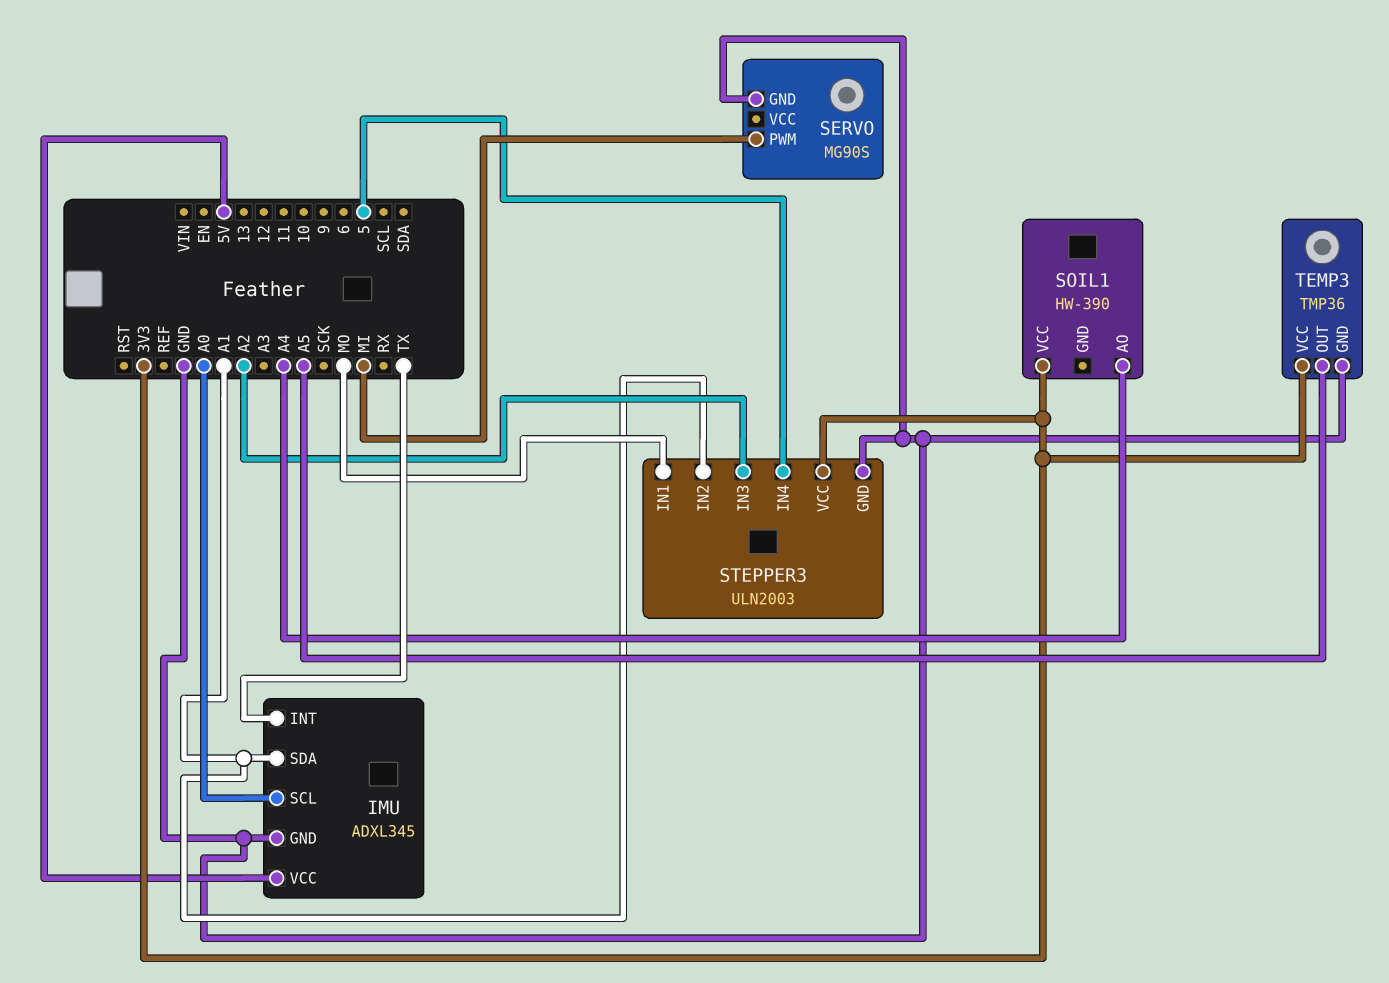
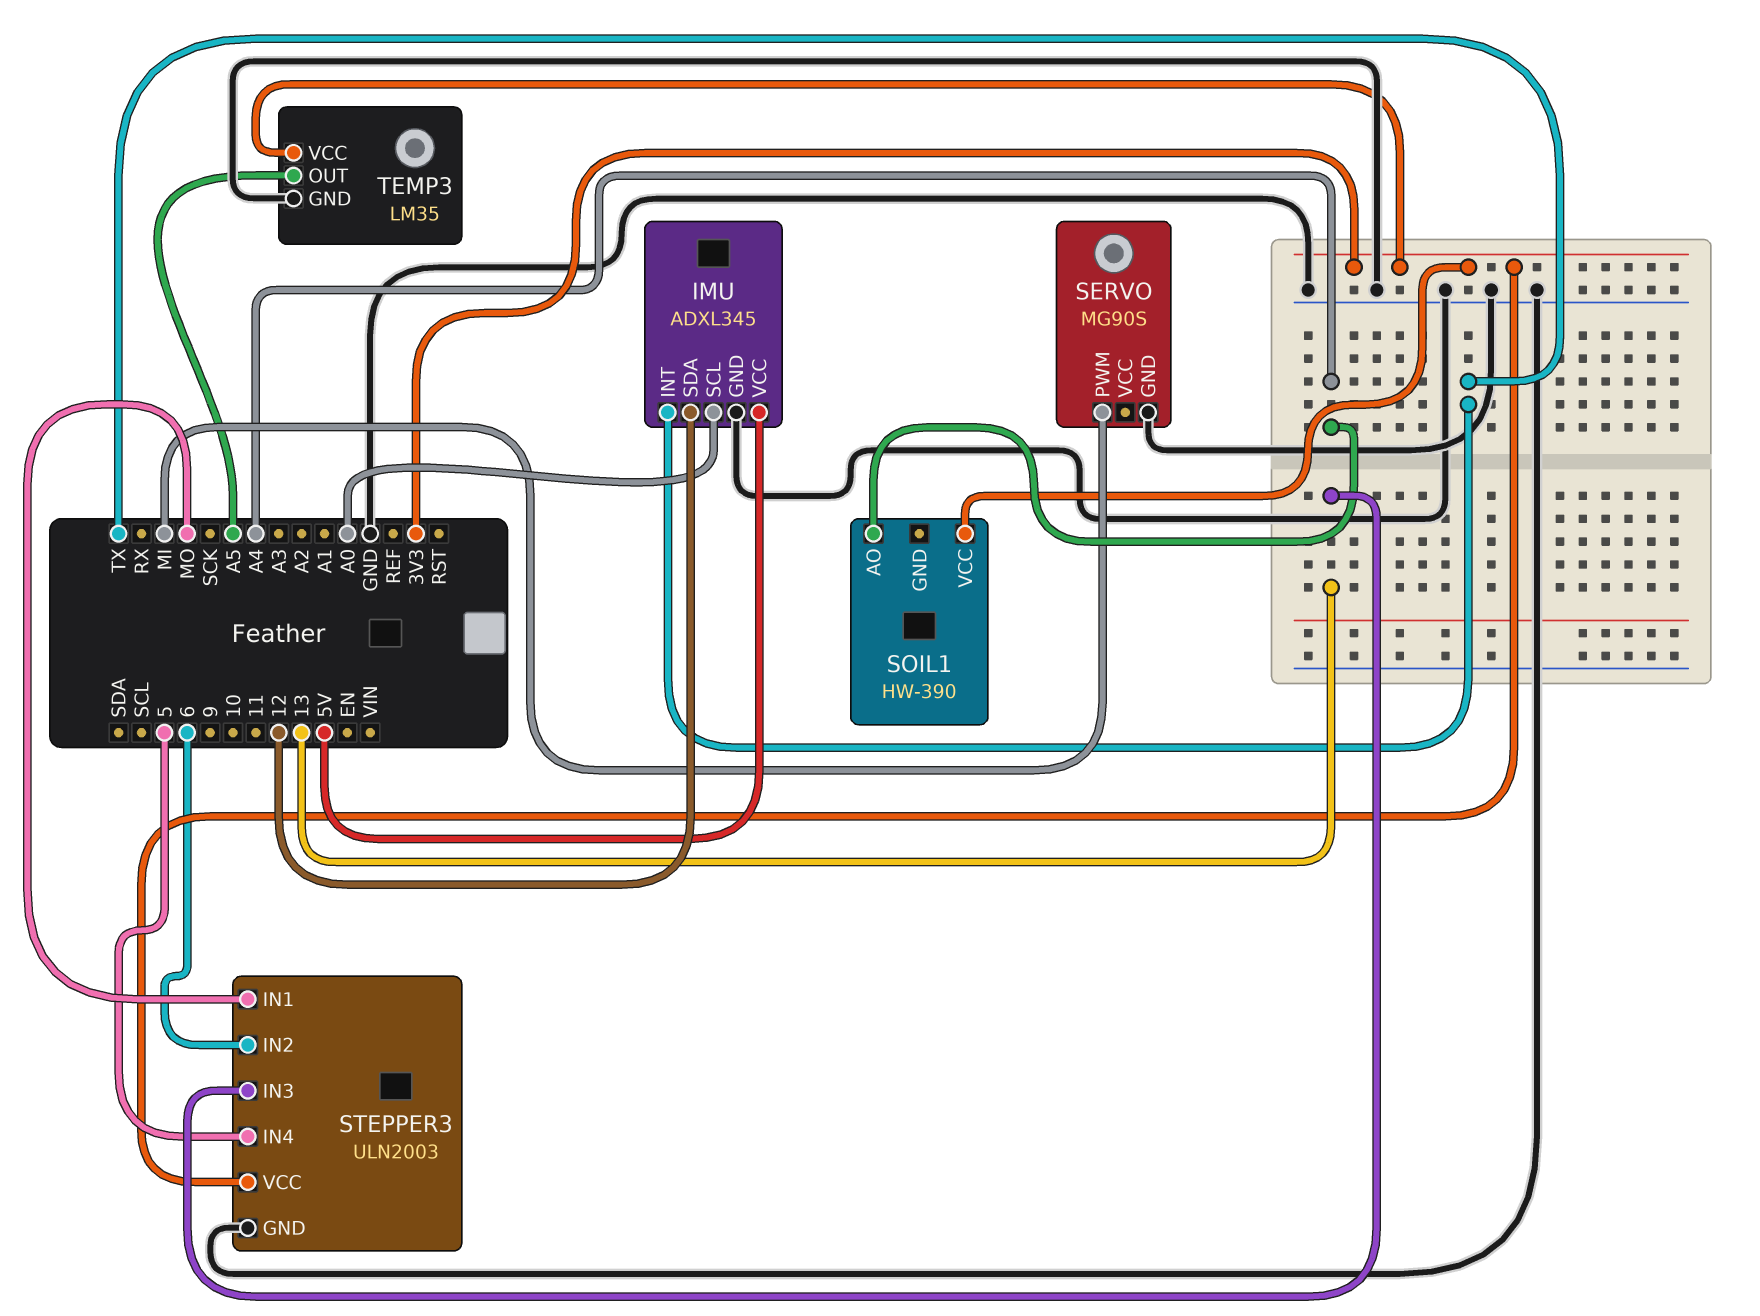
IMU pin SDA: A1 -> 12
STEPPER3 pin IN2: A1 -> 6
STEPPER3 pin IN3: A2 -> 13
TEMP3: TMP36 -> LM35

